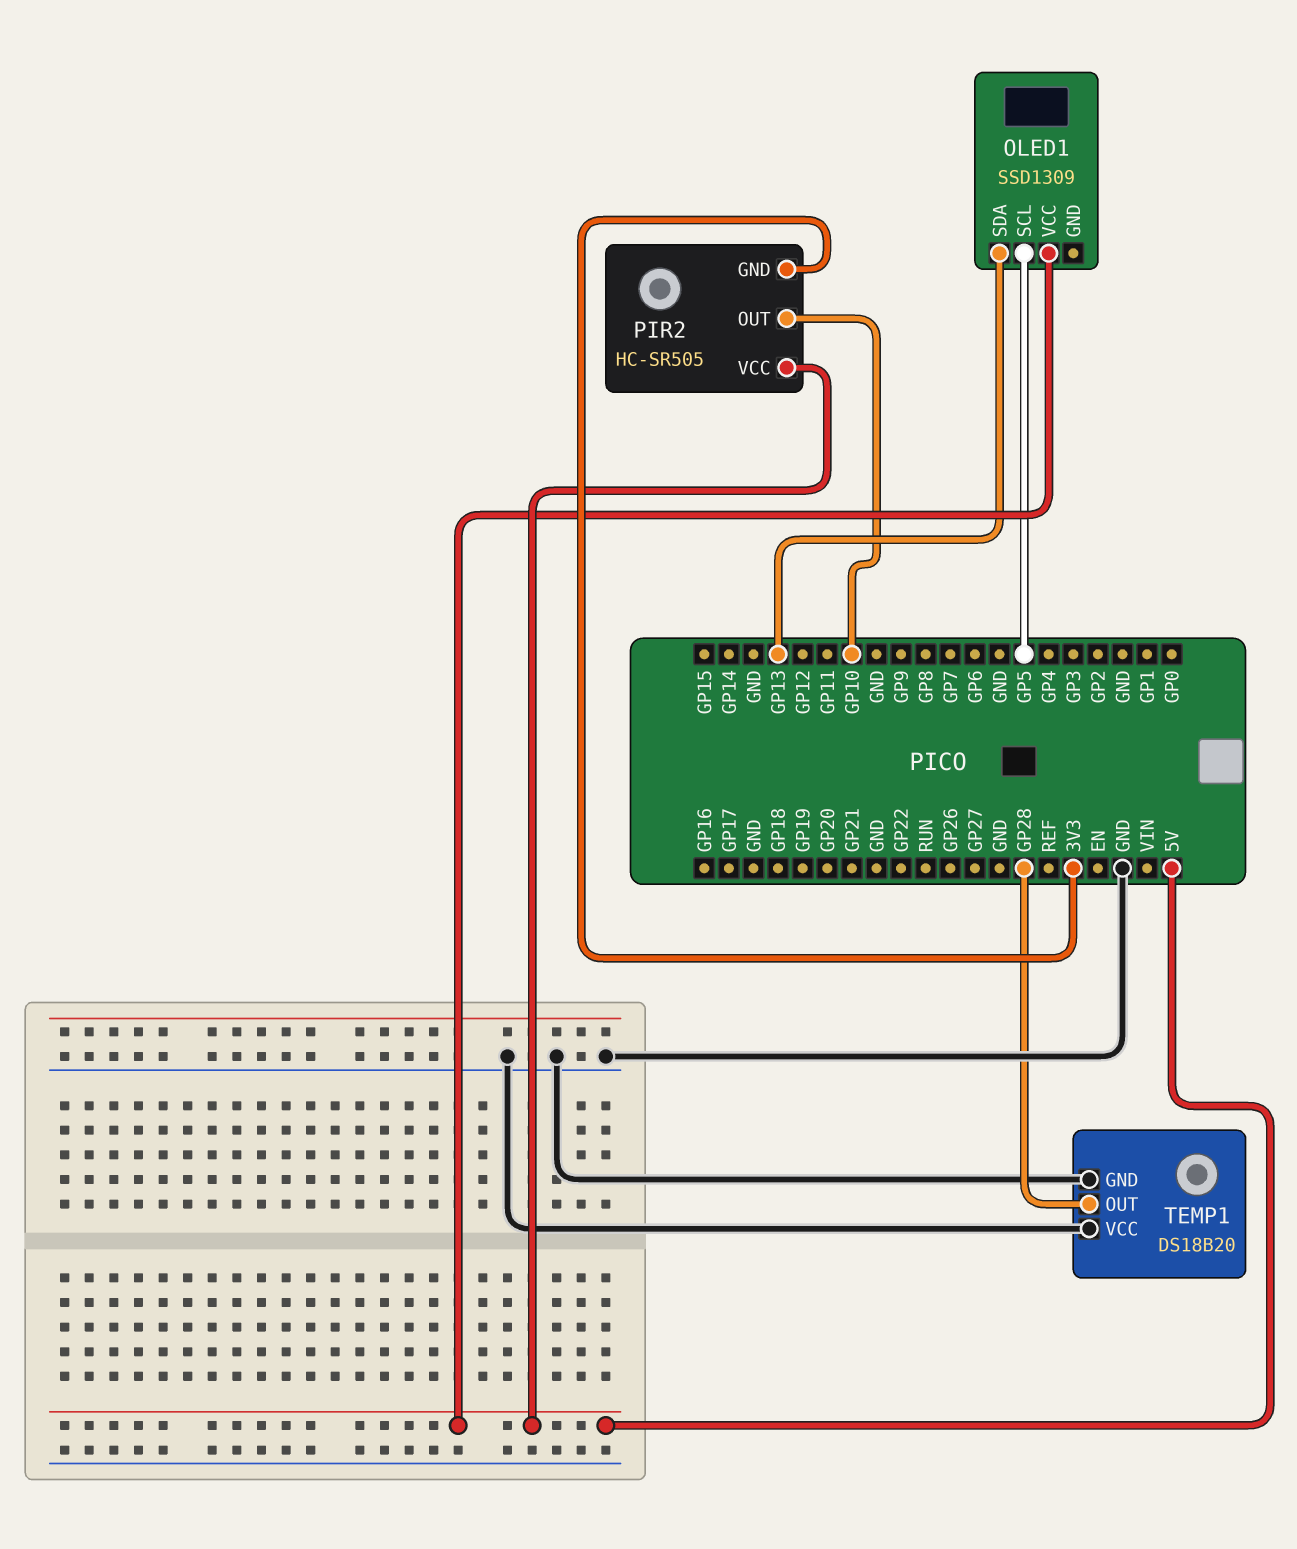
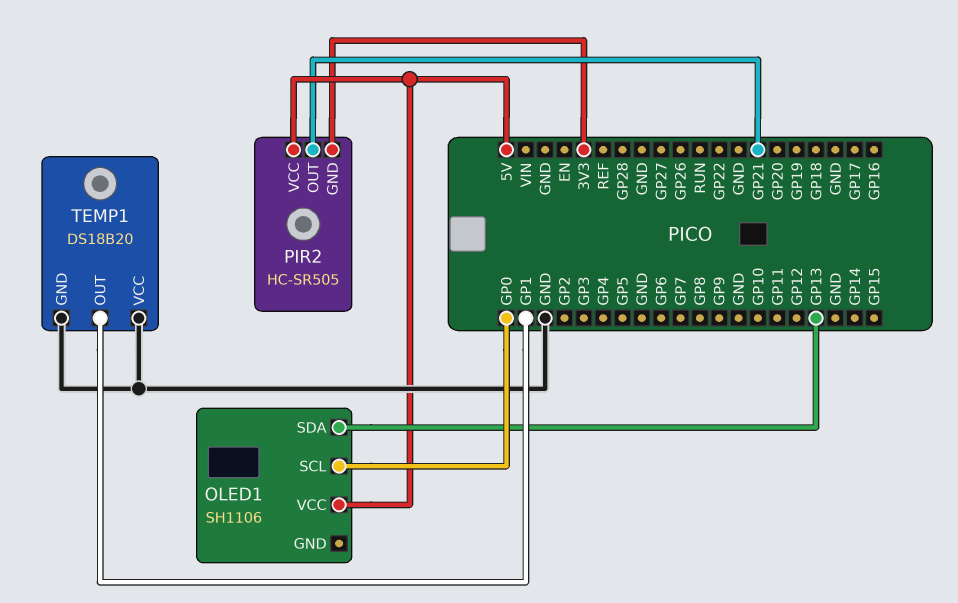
OLED1: SSD1309 -> SH1106
OLED1 pin SCL: GP5 -> GP0
PIR2 pin OUT: GP10 -> GP21
TEMP1 pin OUT: GP28 -> GP1

